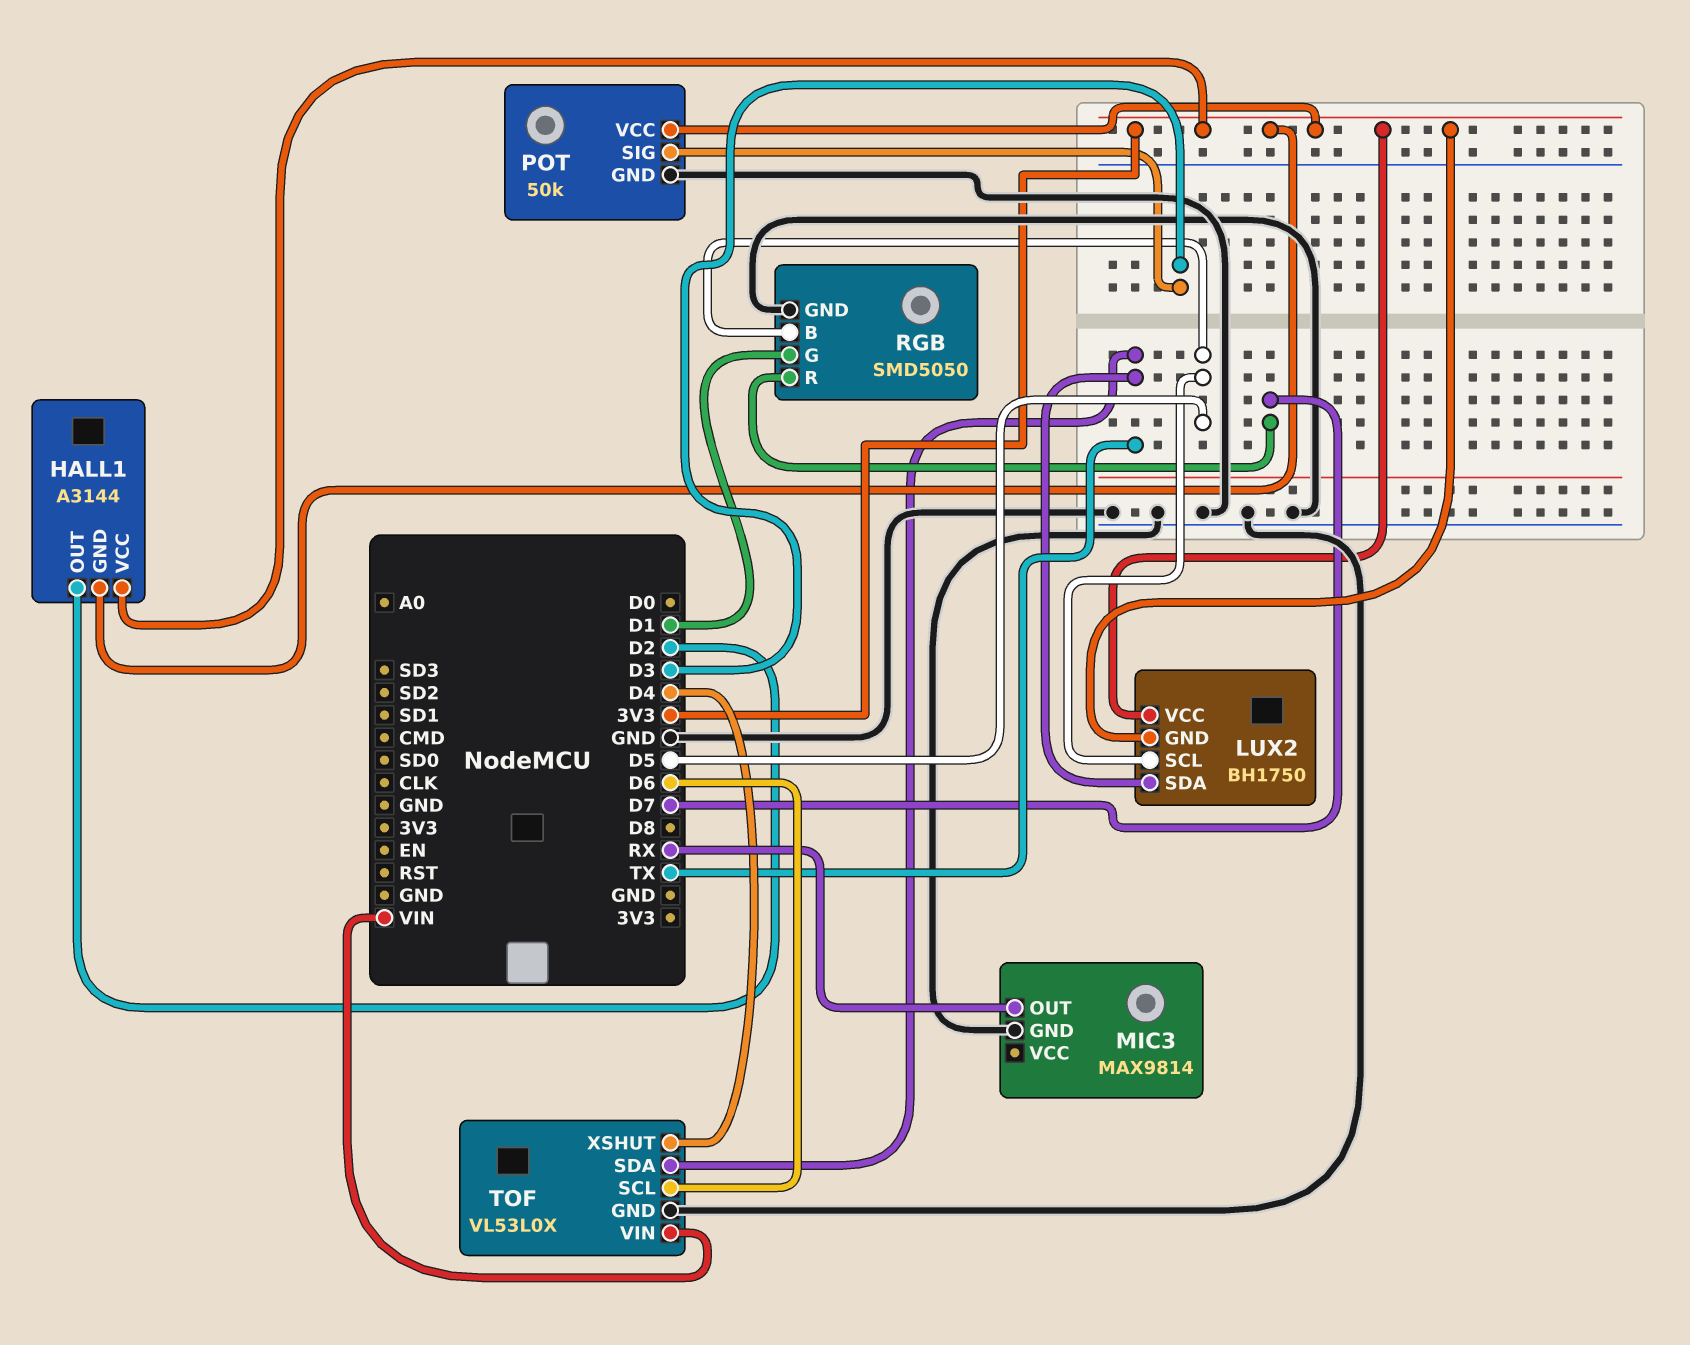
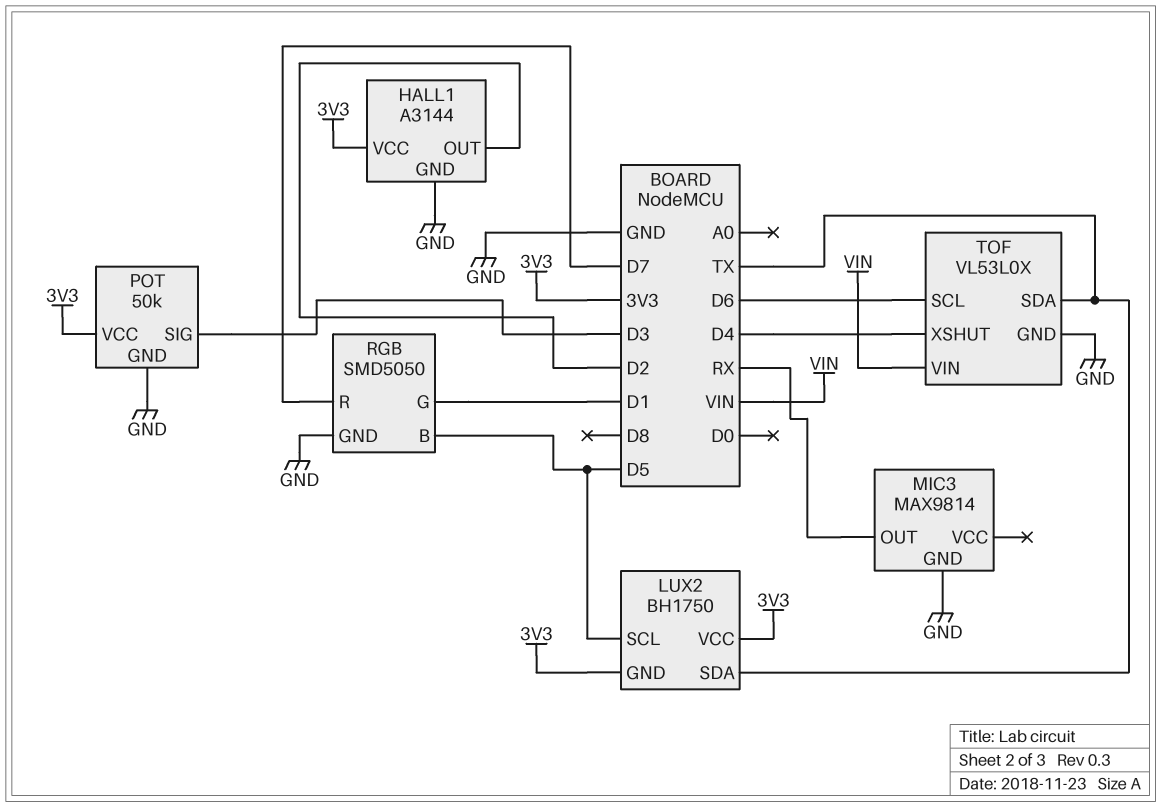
HALL1 pin GND: 3V3 -> GND

